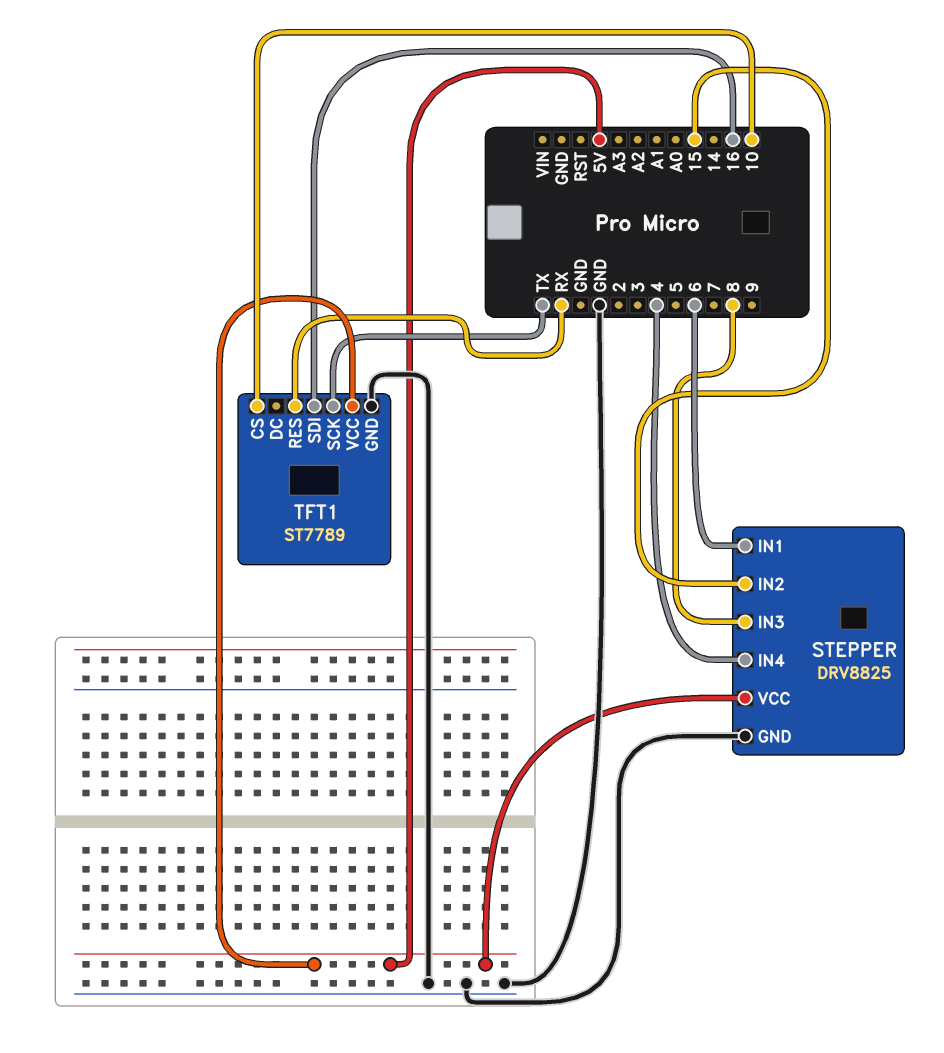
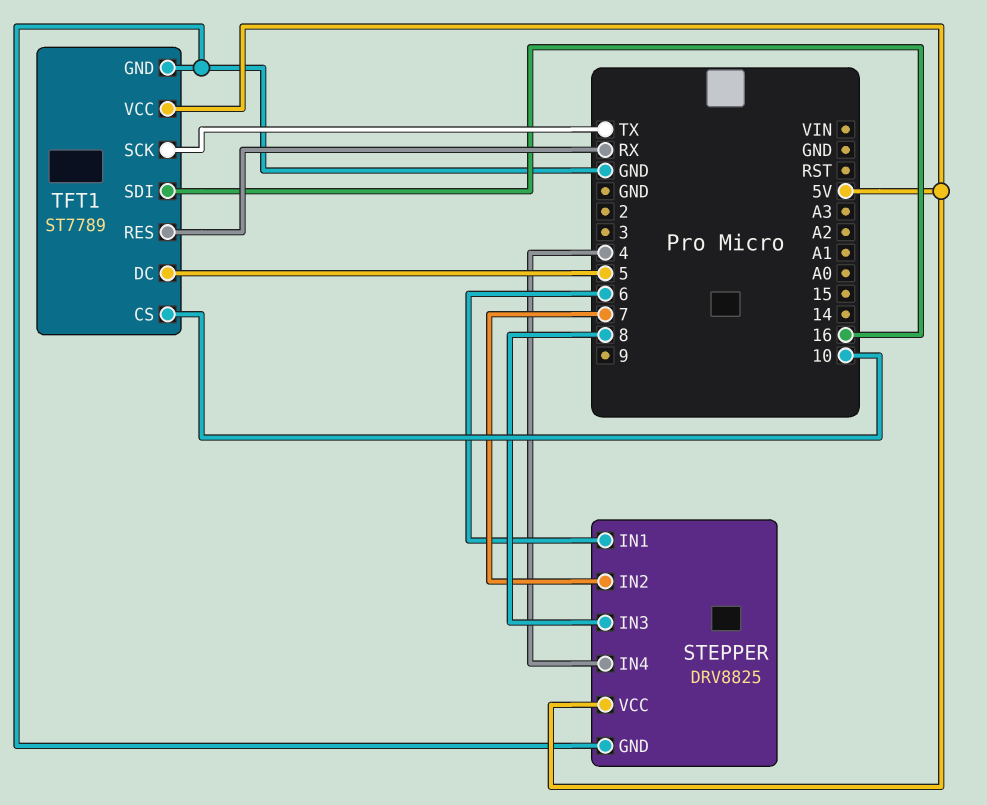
STEPPER pin IN2: 15 -> 7
TFT1 pin DC: none -> 5

